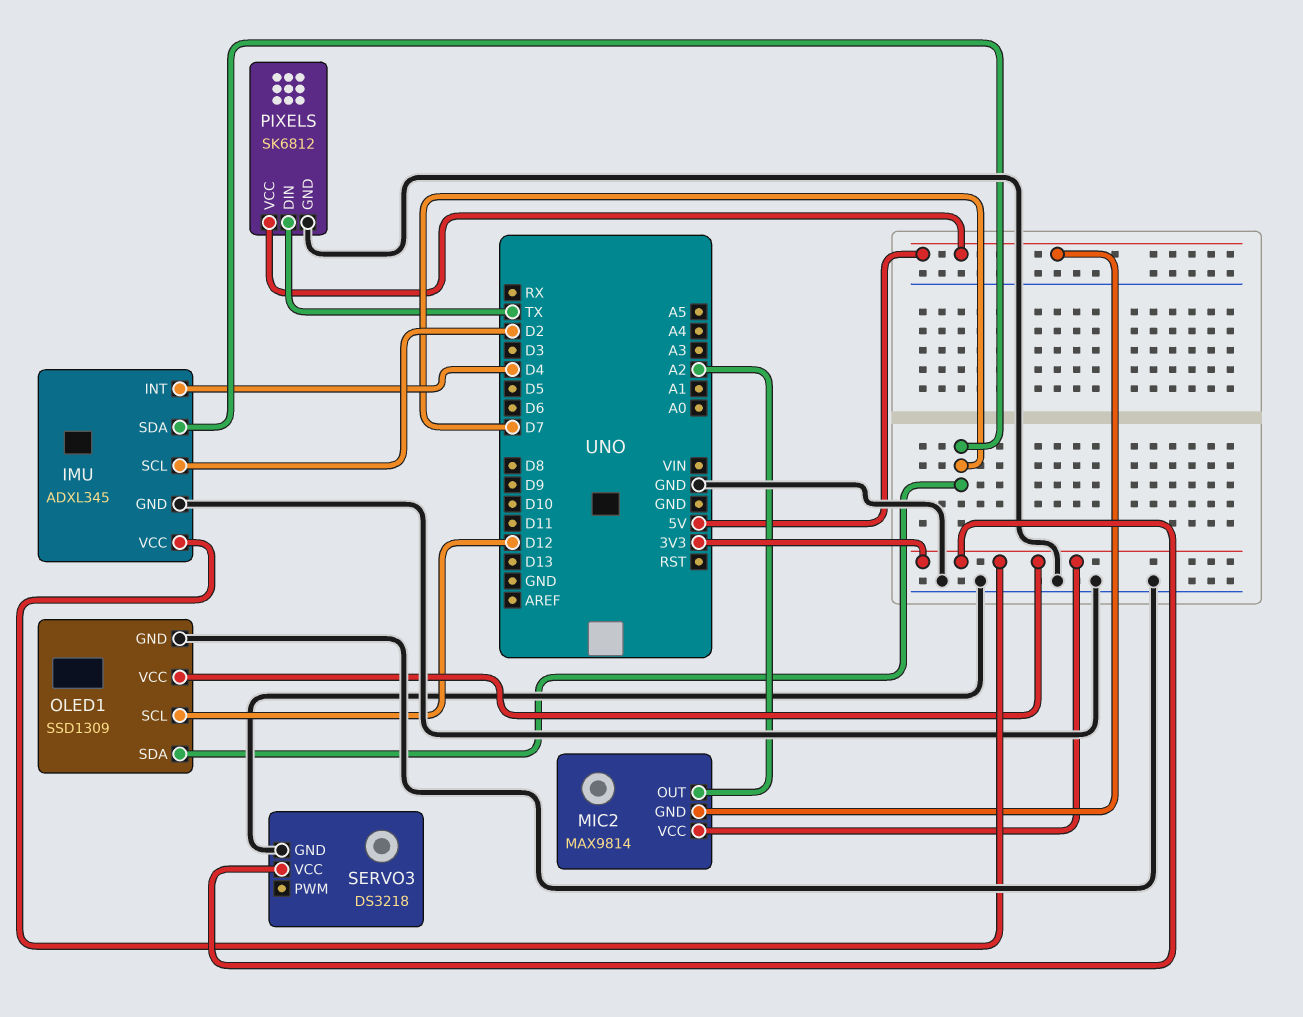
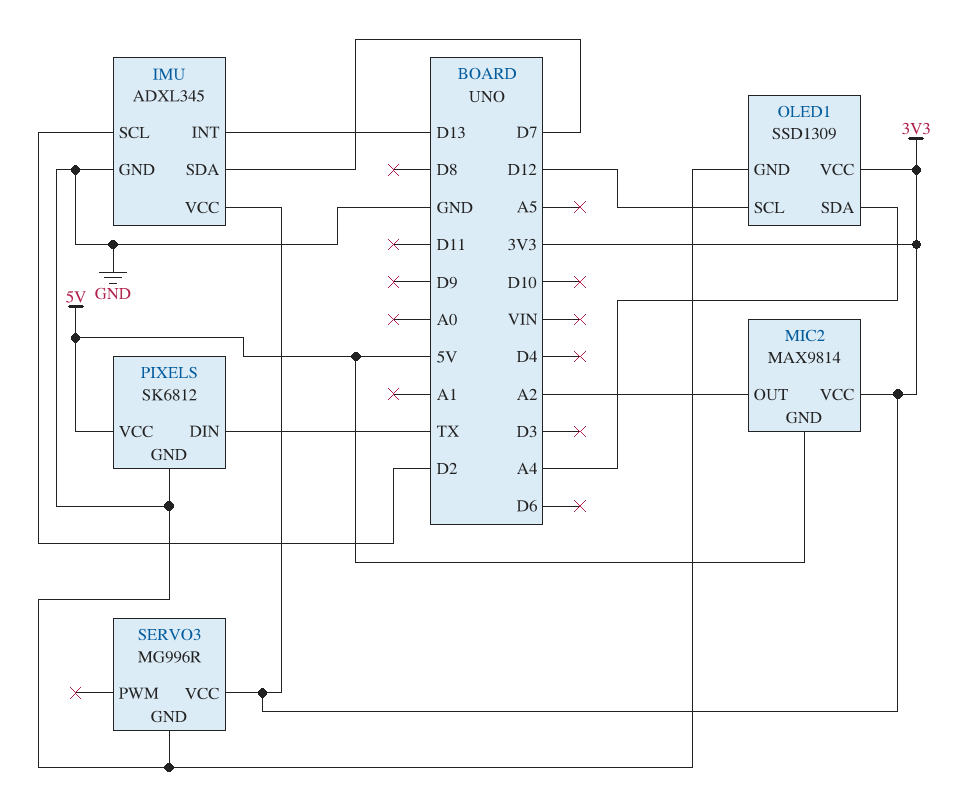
IMU pin INT: D4 -> D13
OLED1 pin SDA: D7 -> A4
SERVO3: DS3218 -> MG996R

